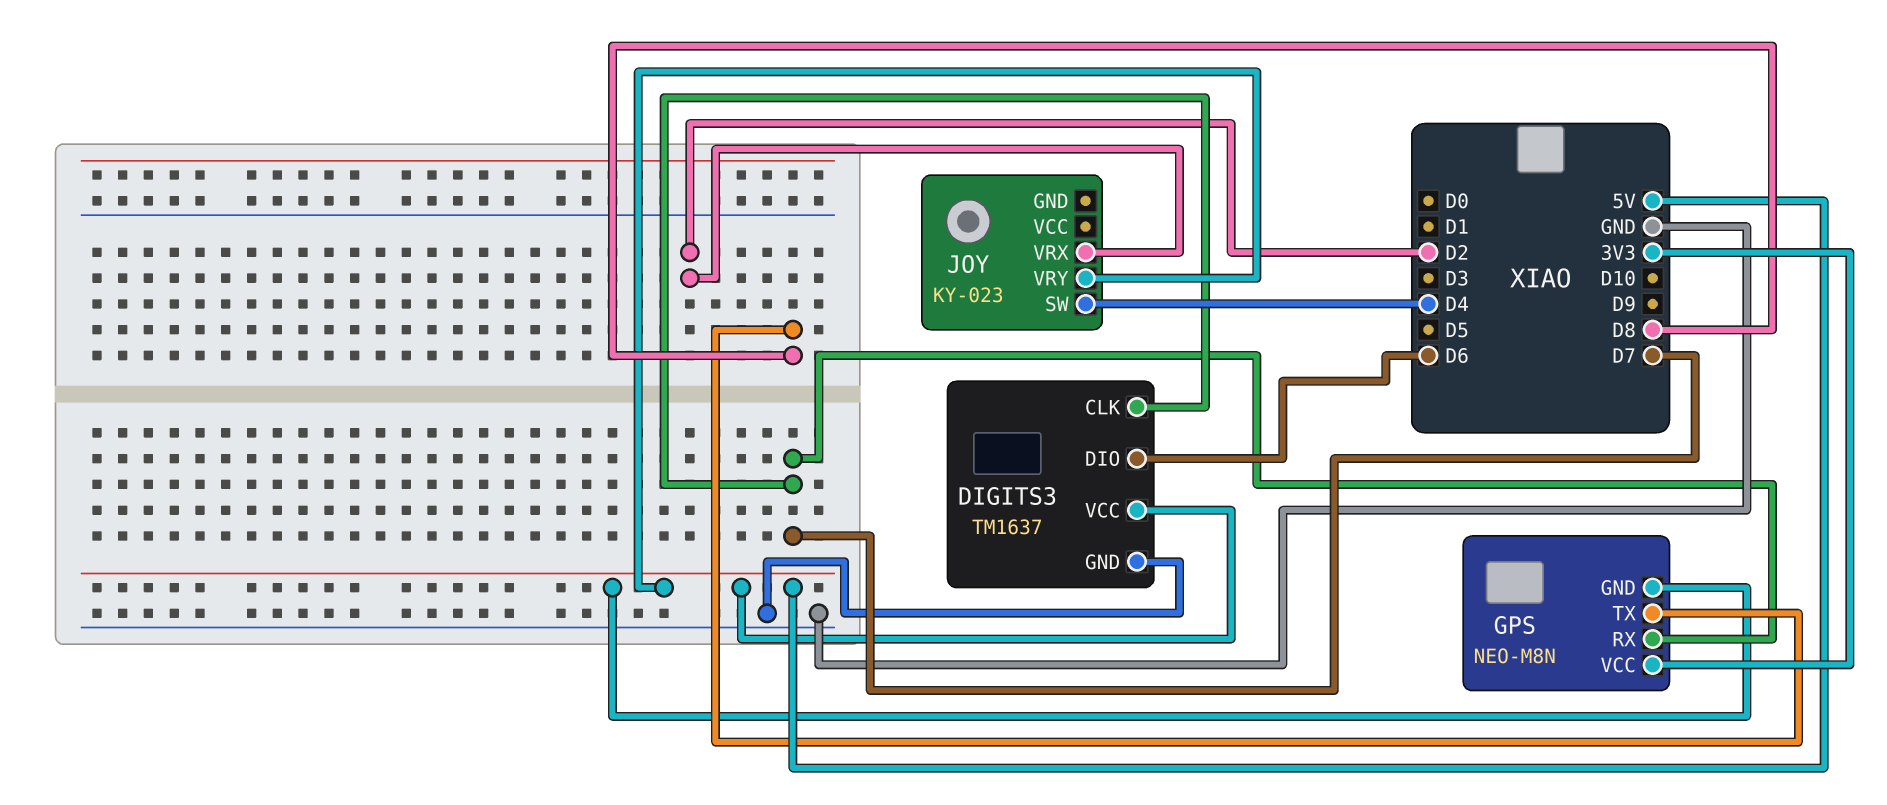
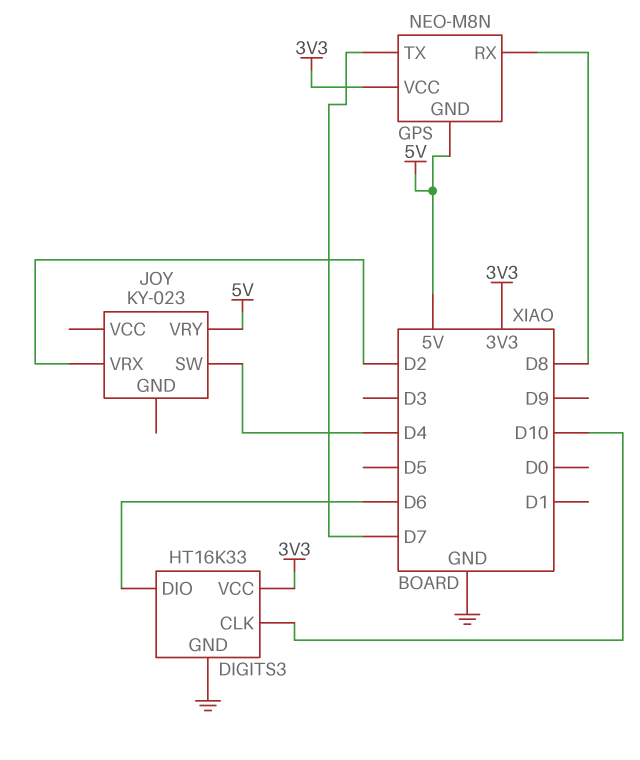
DIGITS3: TM1637 -> HT16K33
DIGITS3 pin CLK: D7 -> D10
DIGITS3 pin VCC: 5V -> 3V3
GPS pin RX: D7 -> D8
GPS pin TX: D8 -> D7

